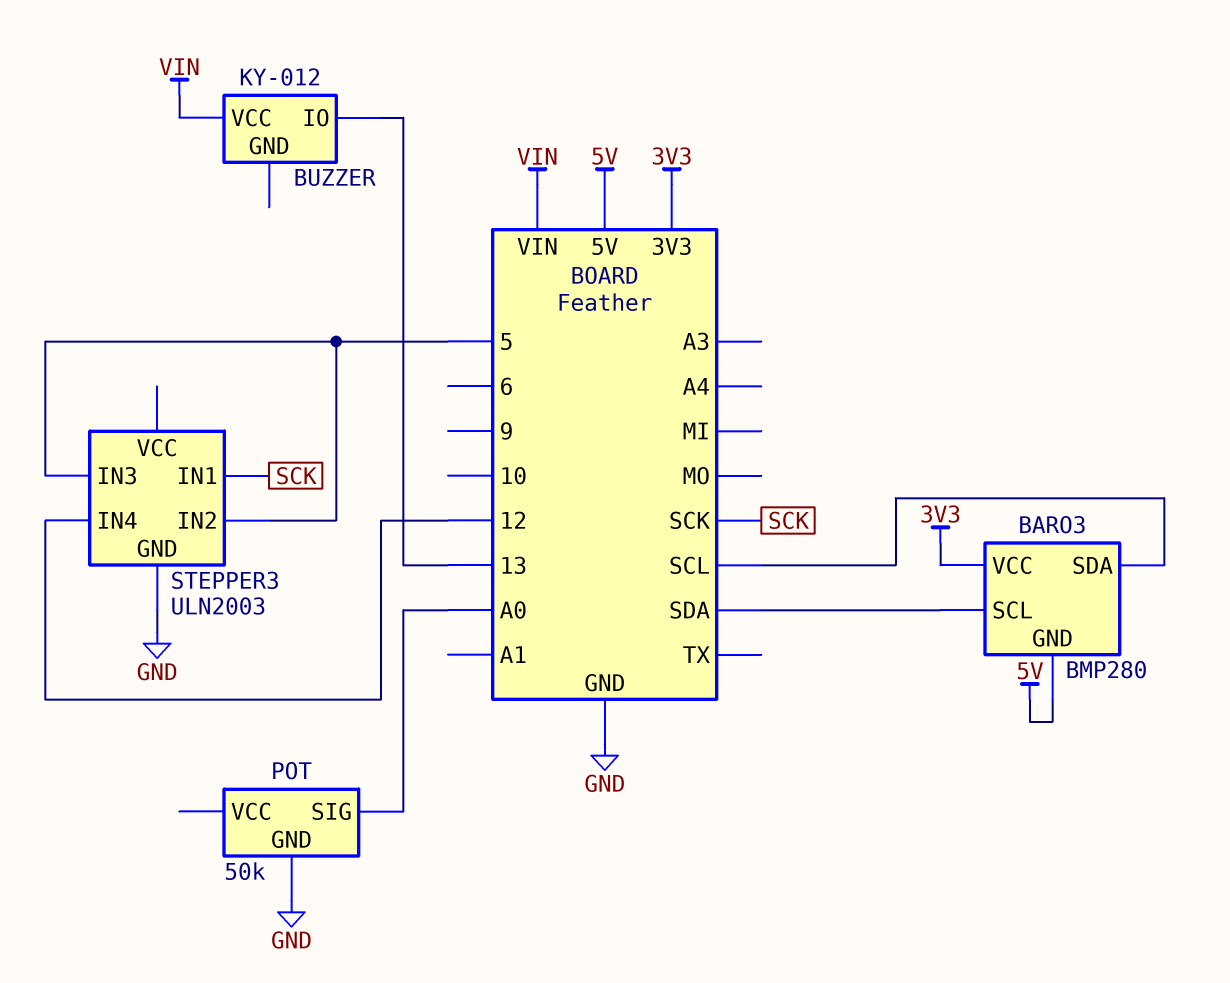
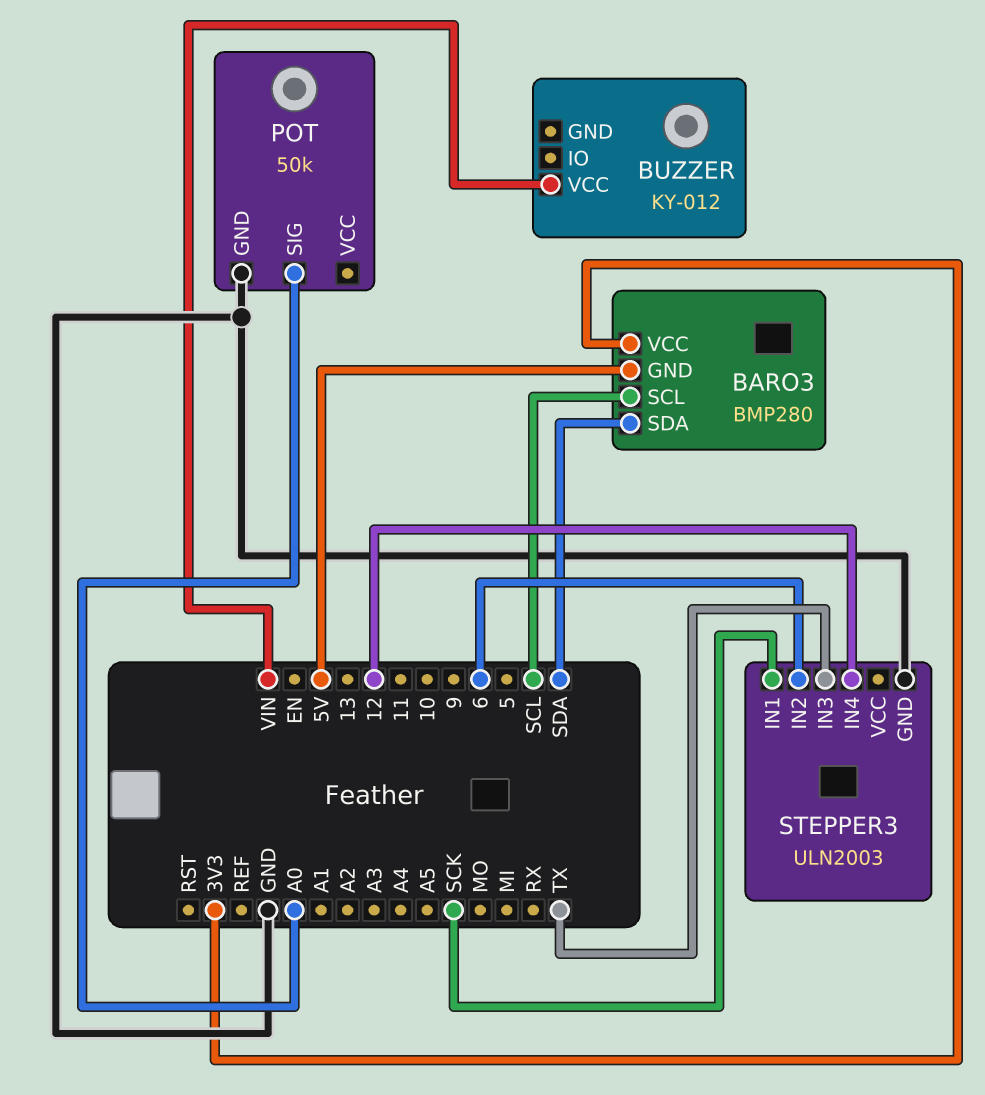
BARO3 pin SCL: SDA -> SCL
BARO3 pin SDA: SCL -> SDA
BUZZER pin IO: 13 -> none
STEPPER3 pin IN2: 5 -> 6
STEPPER3 pin IN3: 5 -> TX

